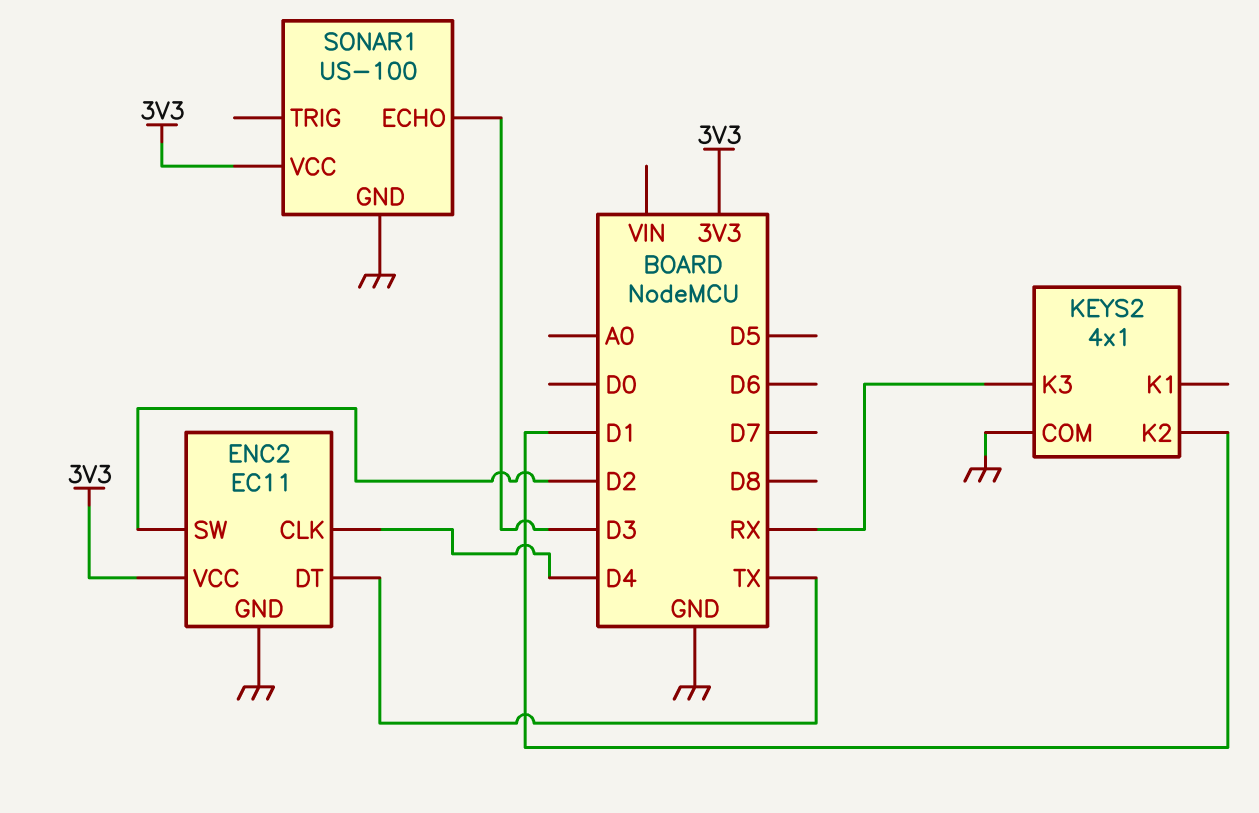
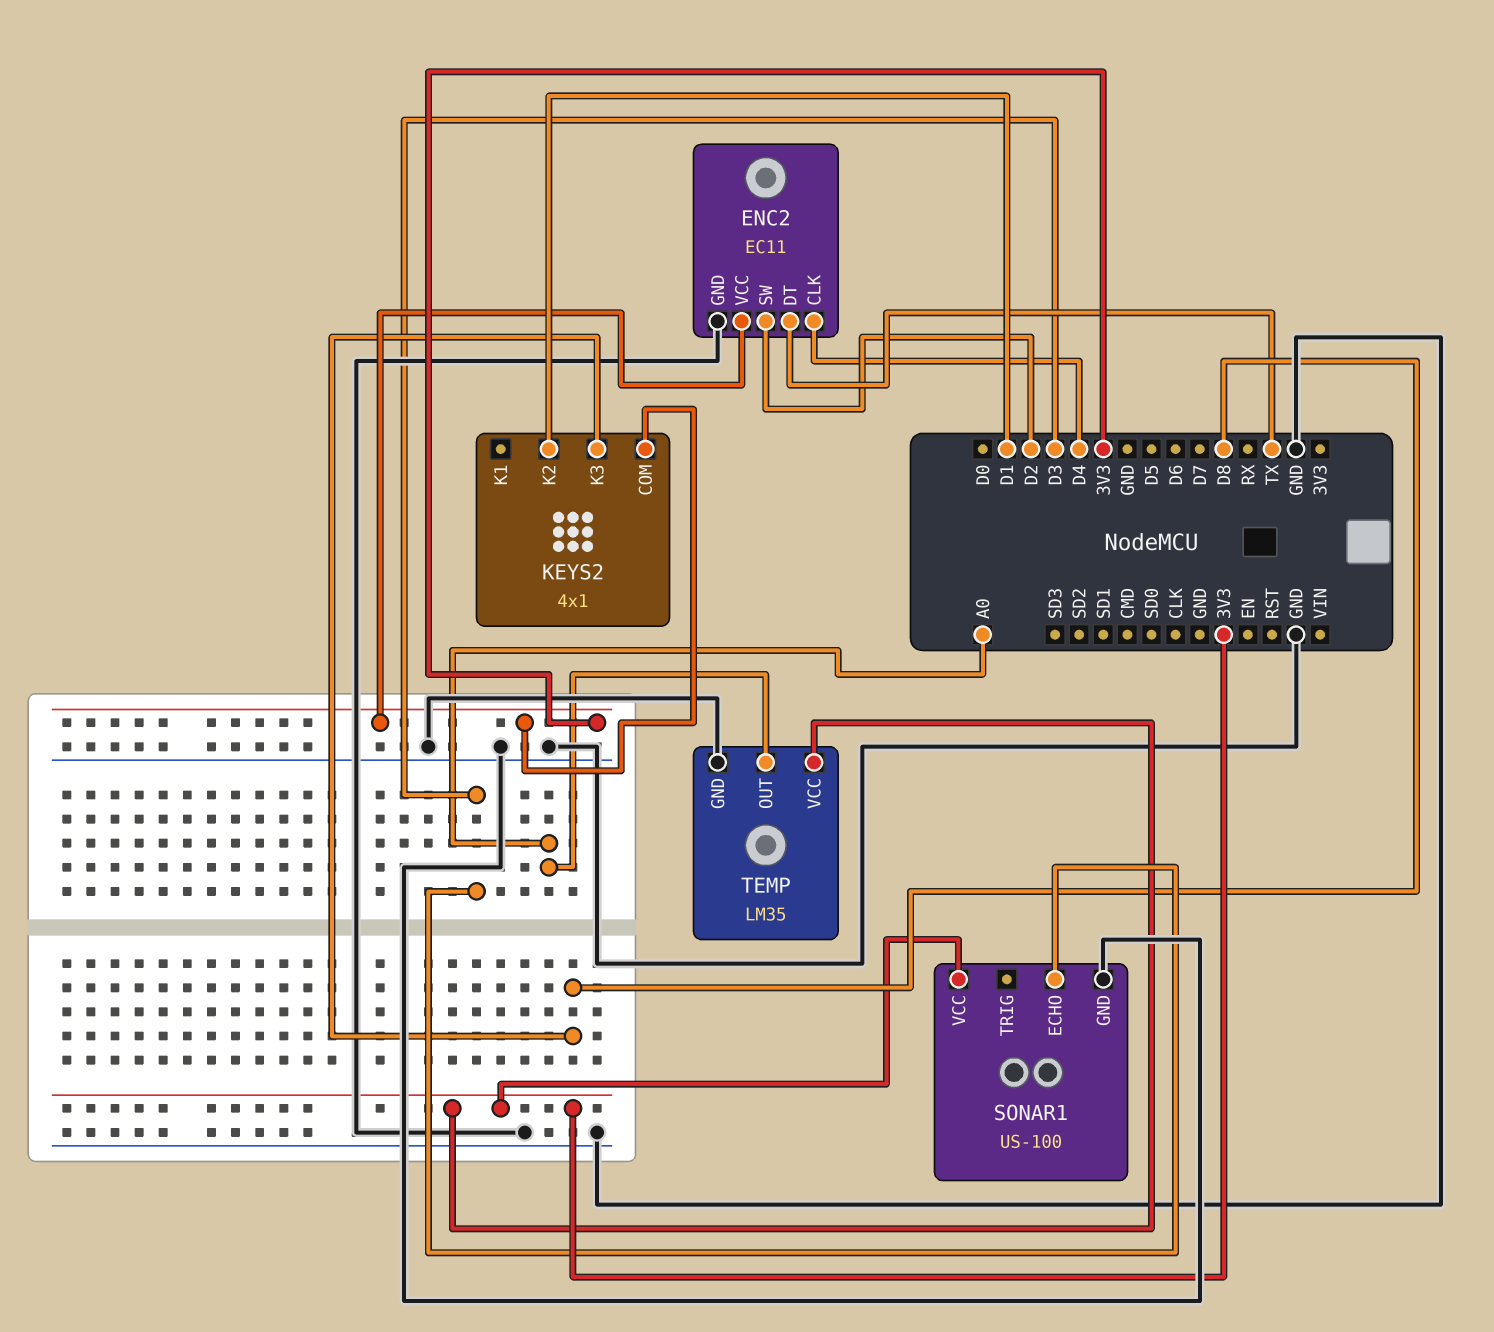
KEYS2 pin COM: GND -> 3V3
KEYS2 pin K3: RX -> D8
TEMP: none -> LM35
TEMP pin GND: none -> GND
TEMP pin OUT: none -> A0
TEMP pin VCC: none -> 3V3

